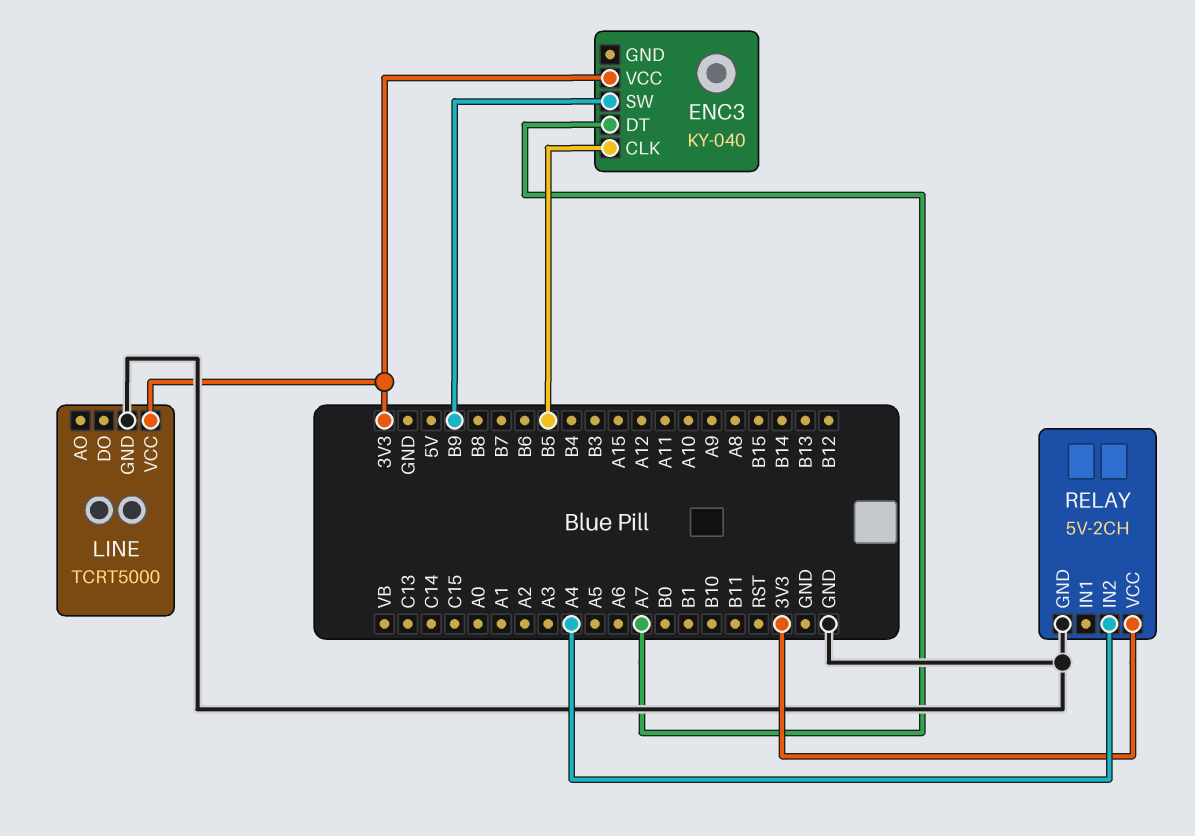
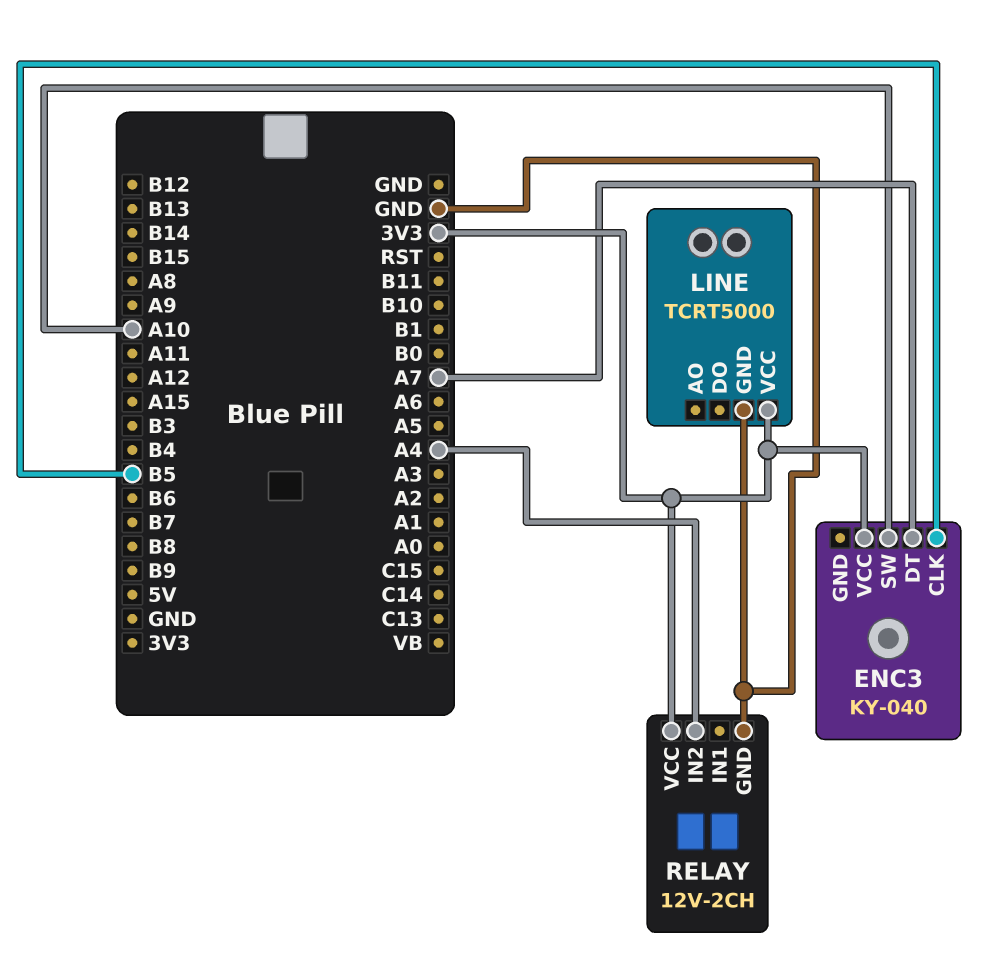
ENC3 pin SW: B9 -> A10
RELAY: 5V-2CH -> 12V-2CH

